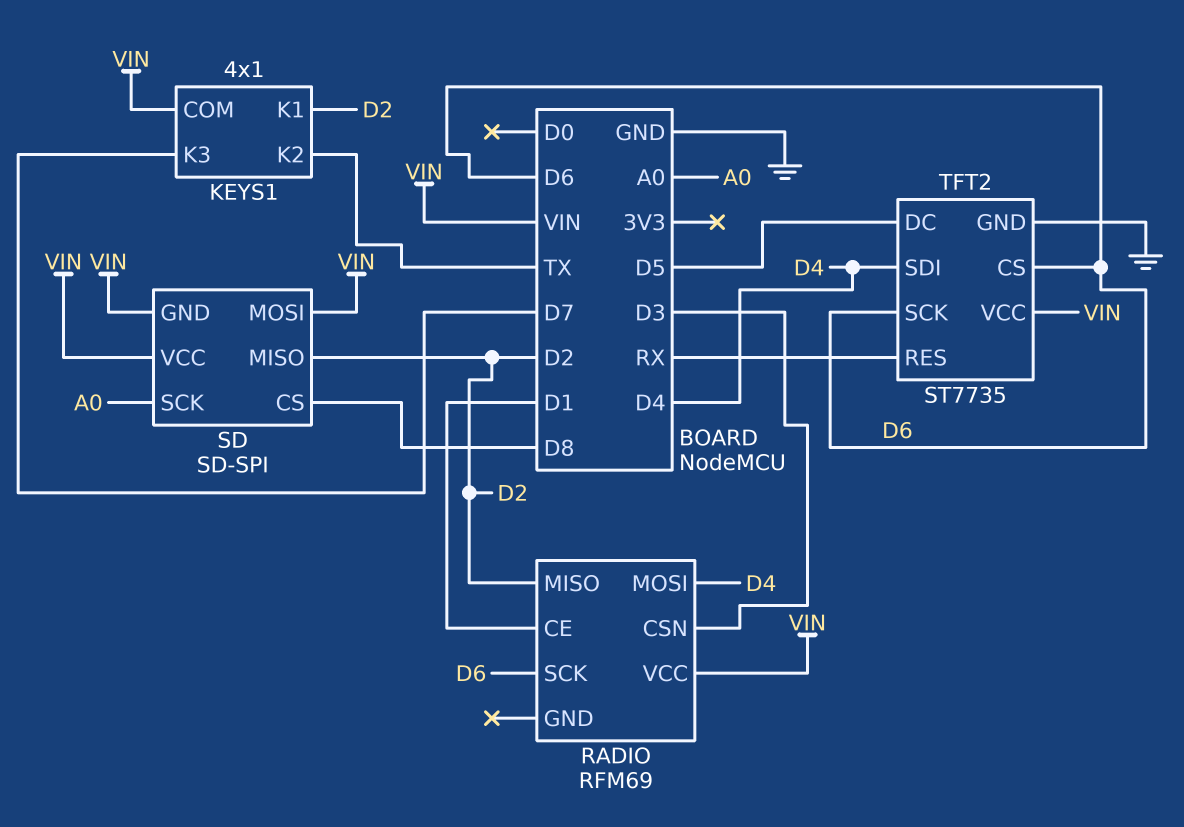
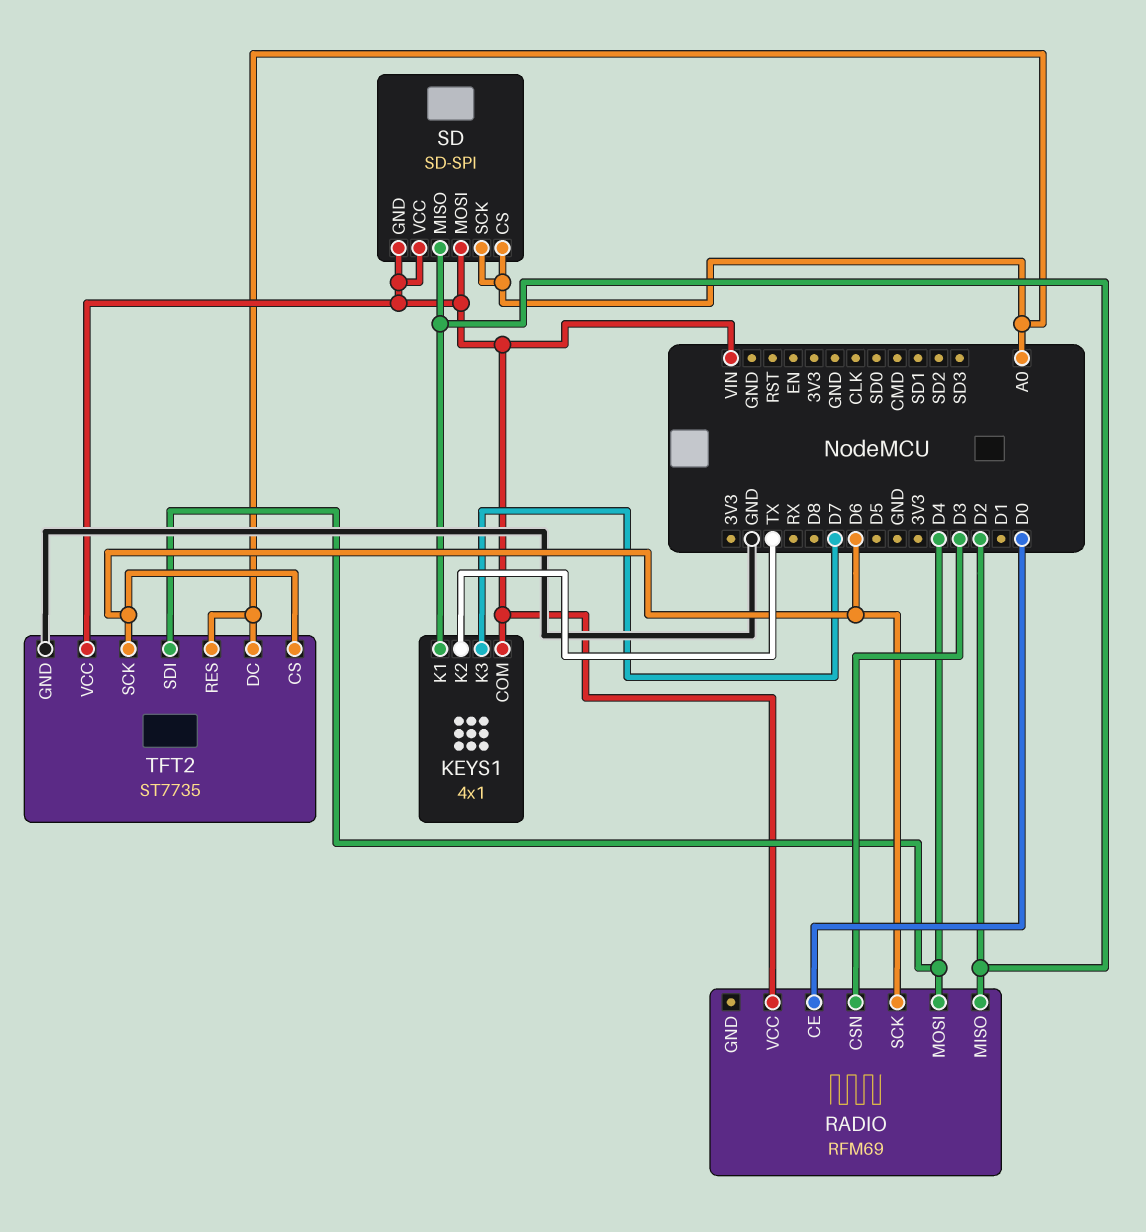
RADIO pin CE: D1 -> D0
SD pin CS: D8 -> A0
TFT2 pin DC: D5 -> A0
TFT2 pin RES: RX -> A0

